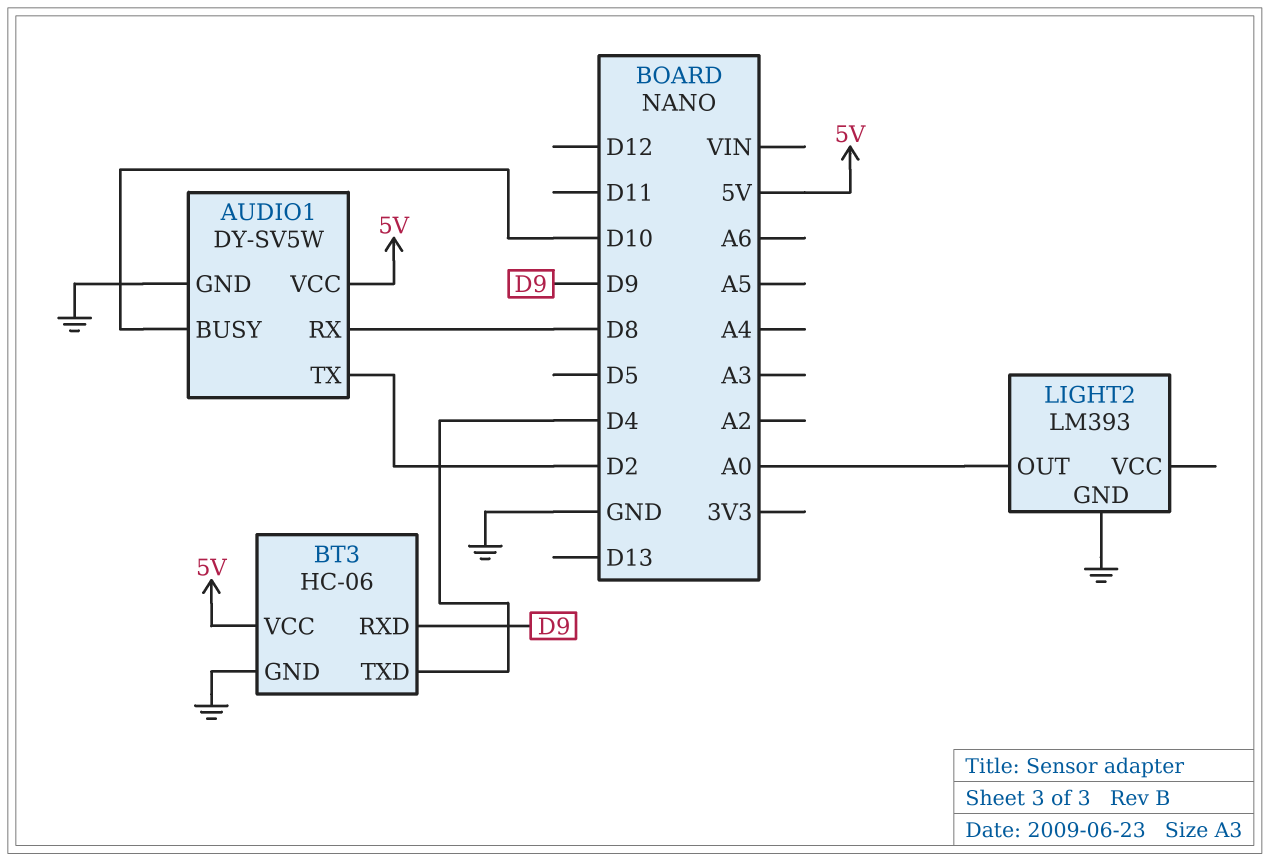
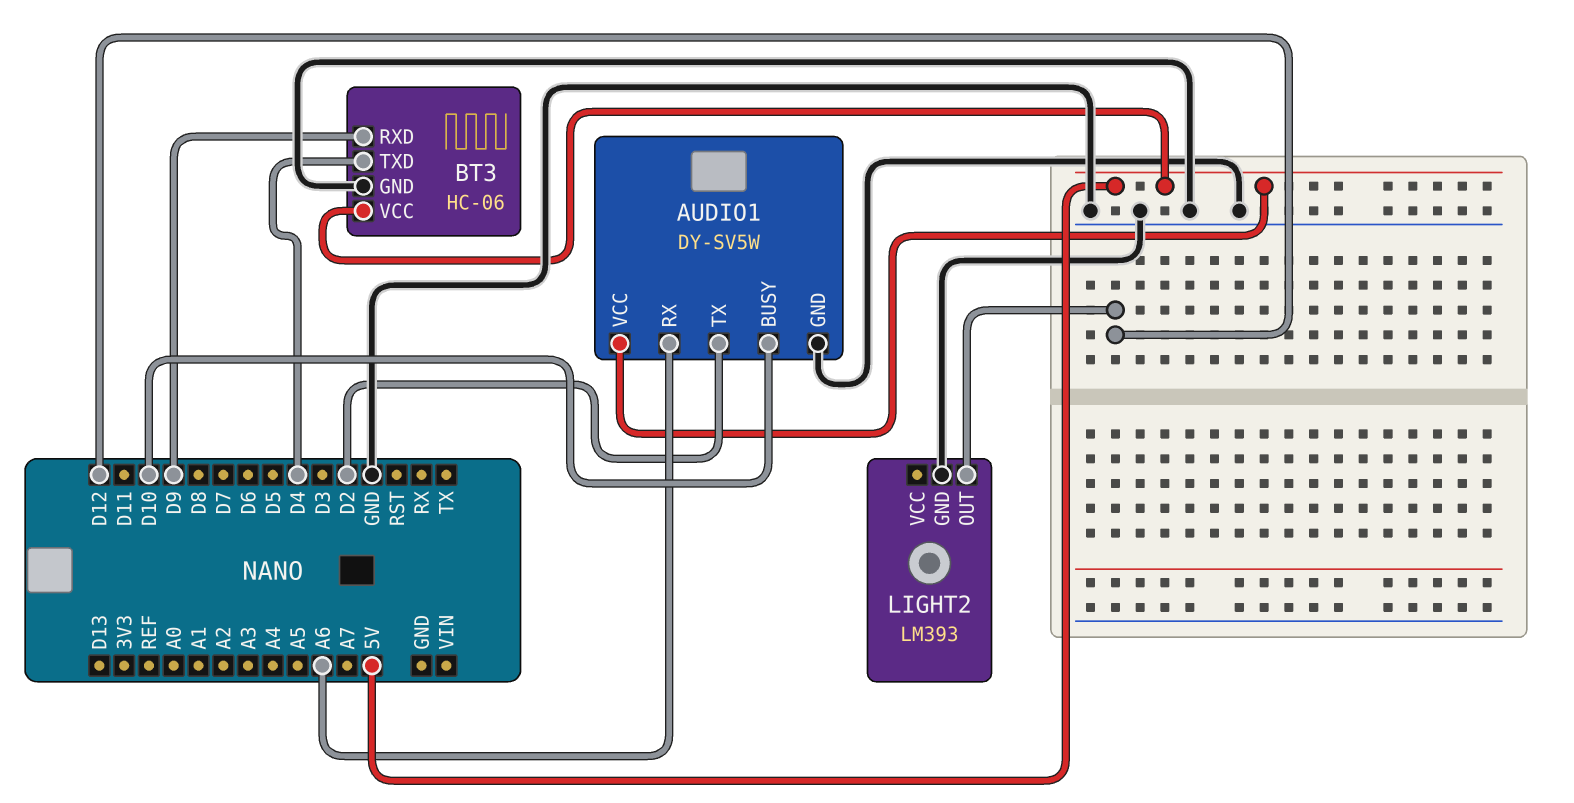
AUDIO1 pin RX: D8 -> A6
LIGHT2 pin OUT: A0 -> D12

